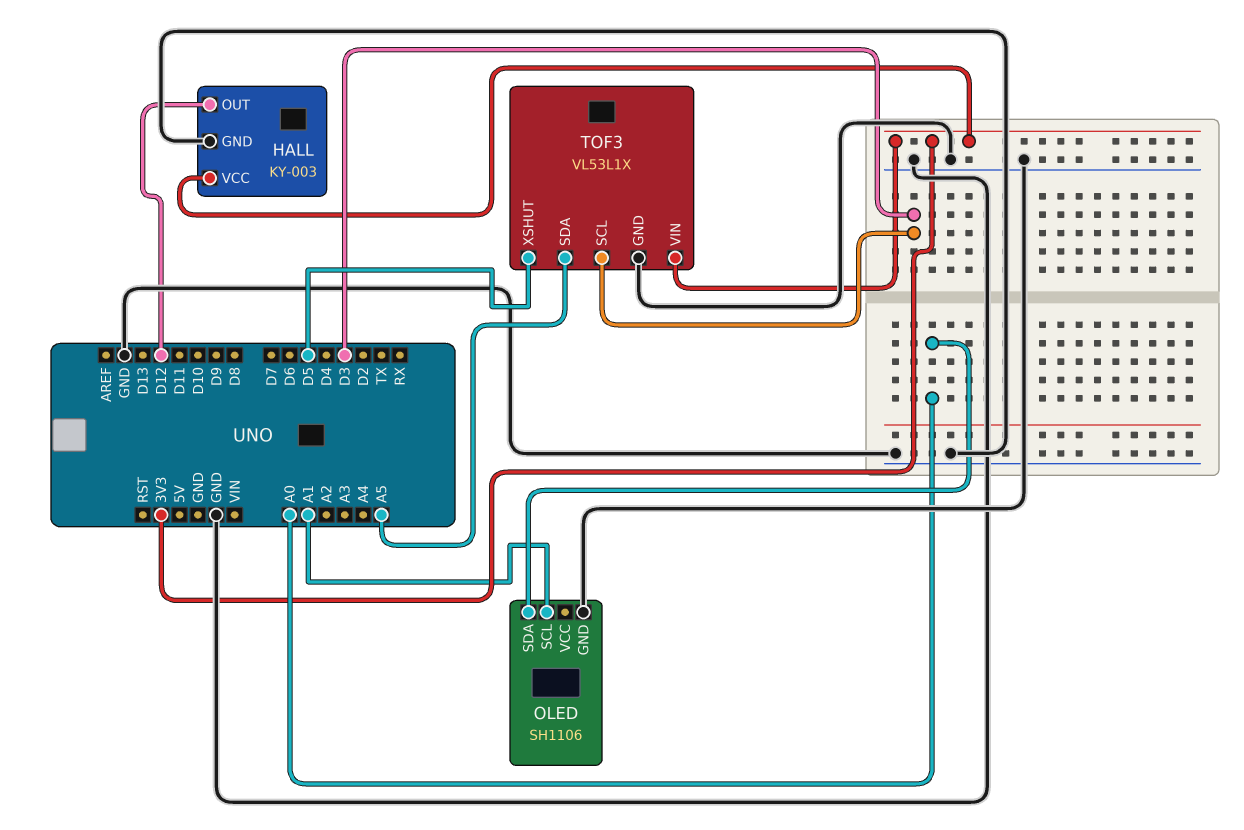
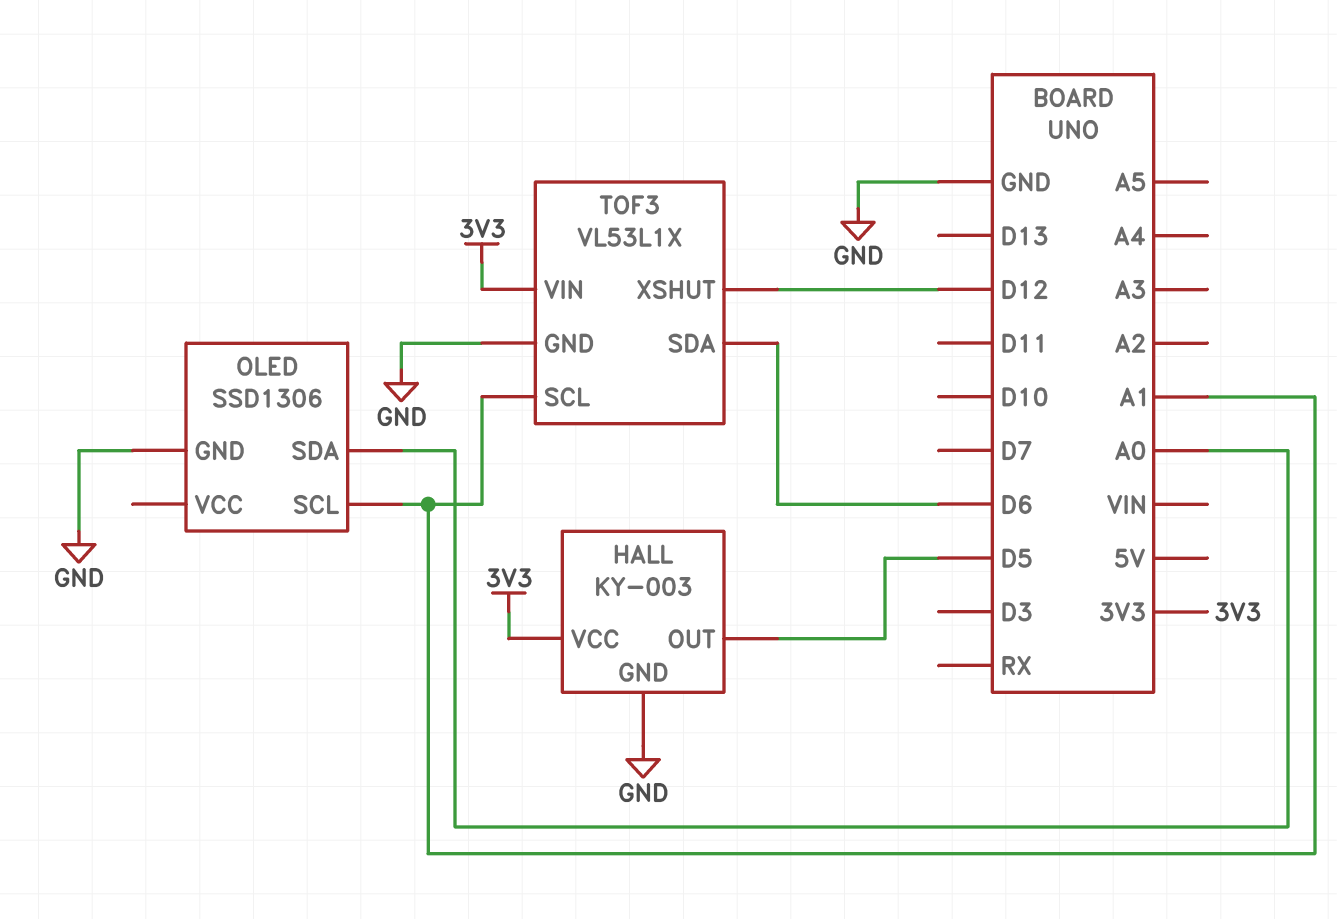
HALL pin OUT: D12 -> D5
OLED: SH1106 -> SSD1306
TOF3 pin SCL: D3 -> A1
TOF3 pin SDA: A5 -> D6
TOF3 pin XSHUT: D5 -> D12

